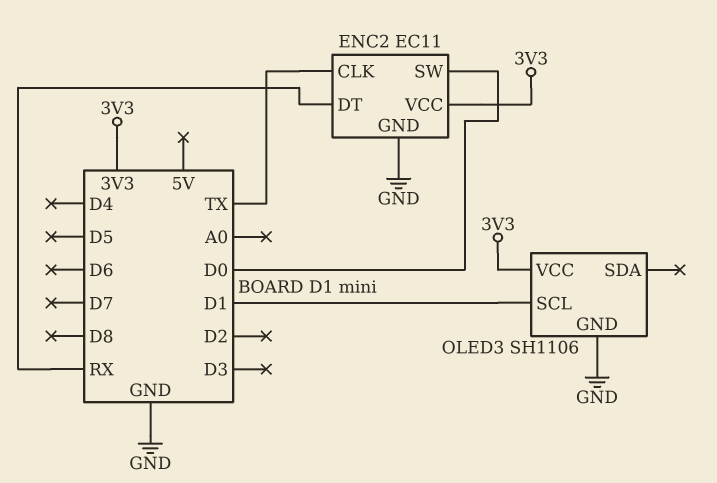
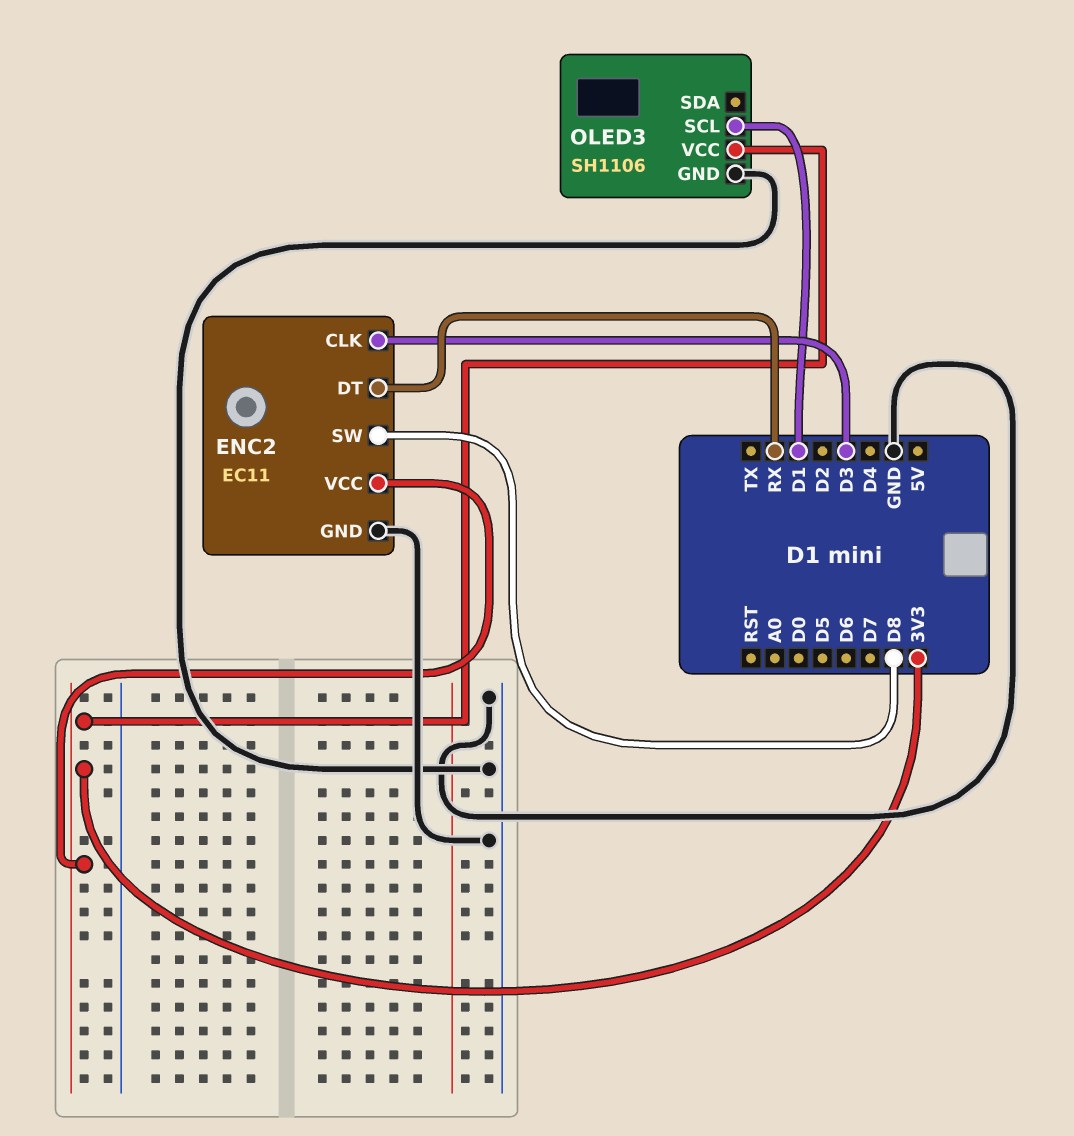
ENC2 pin CLK: TX -> D3
ENC2 pin SW: D0 -> D8

